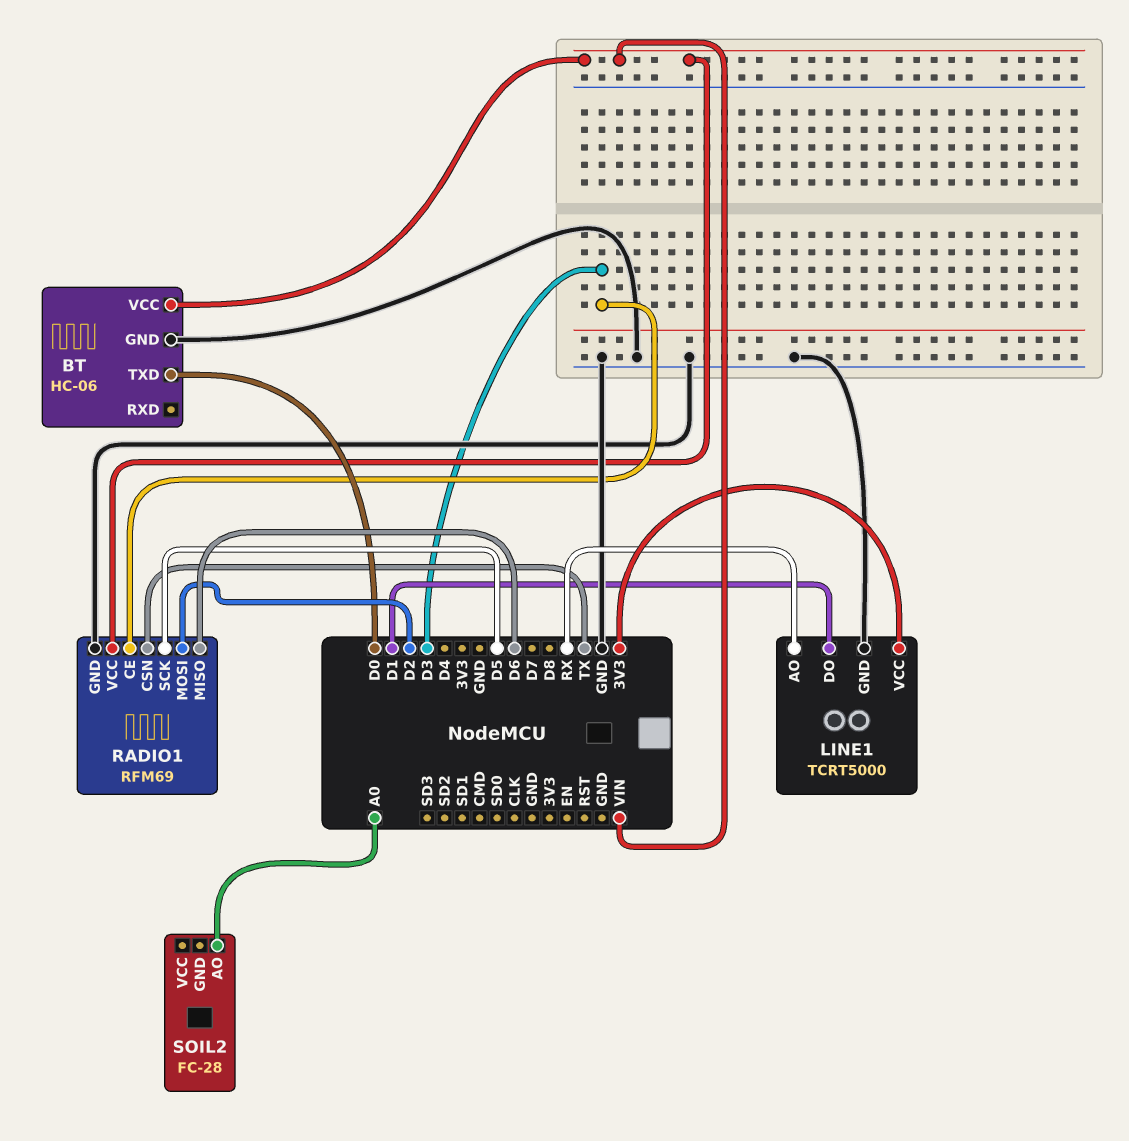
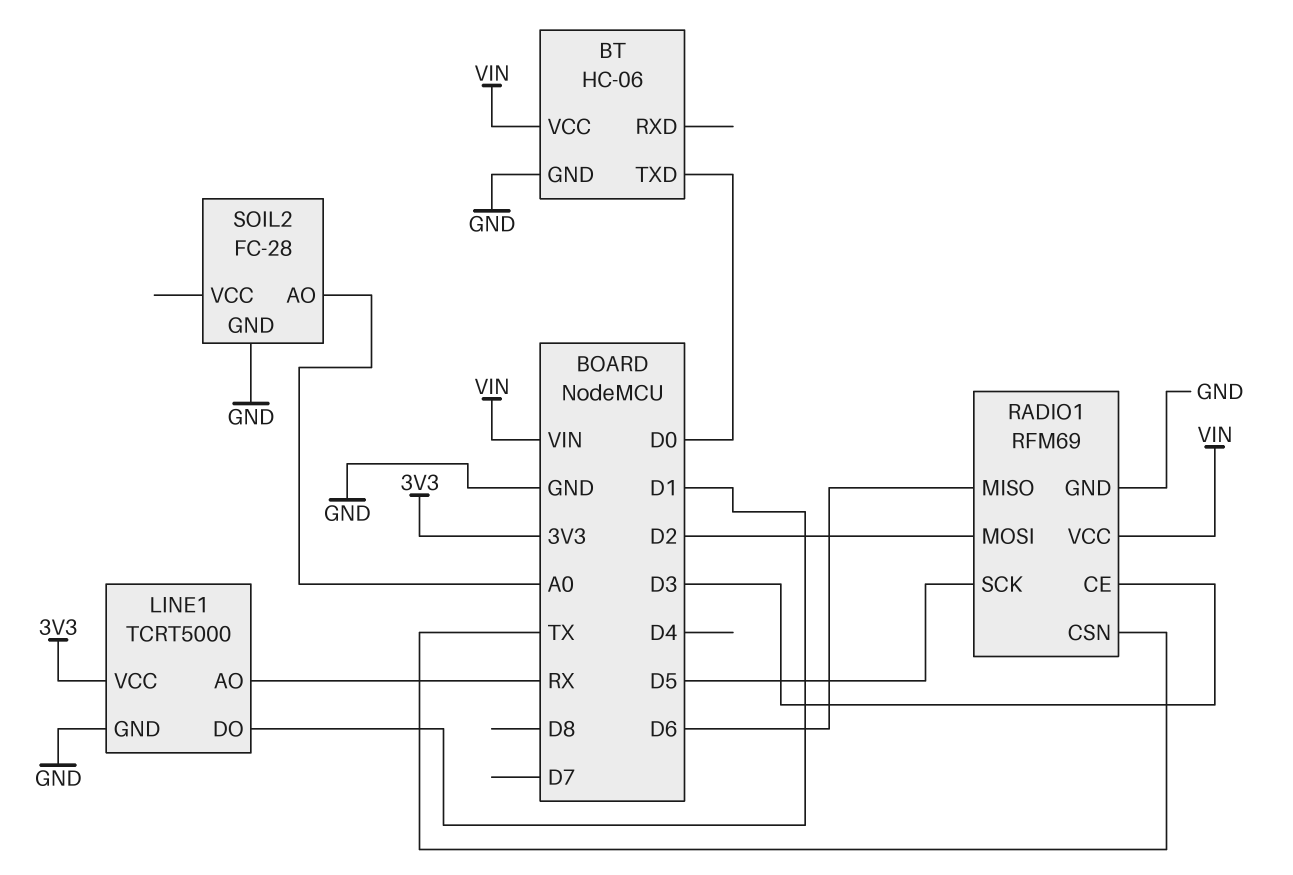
SOIL2 pin GND: none -> GND

